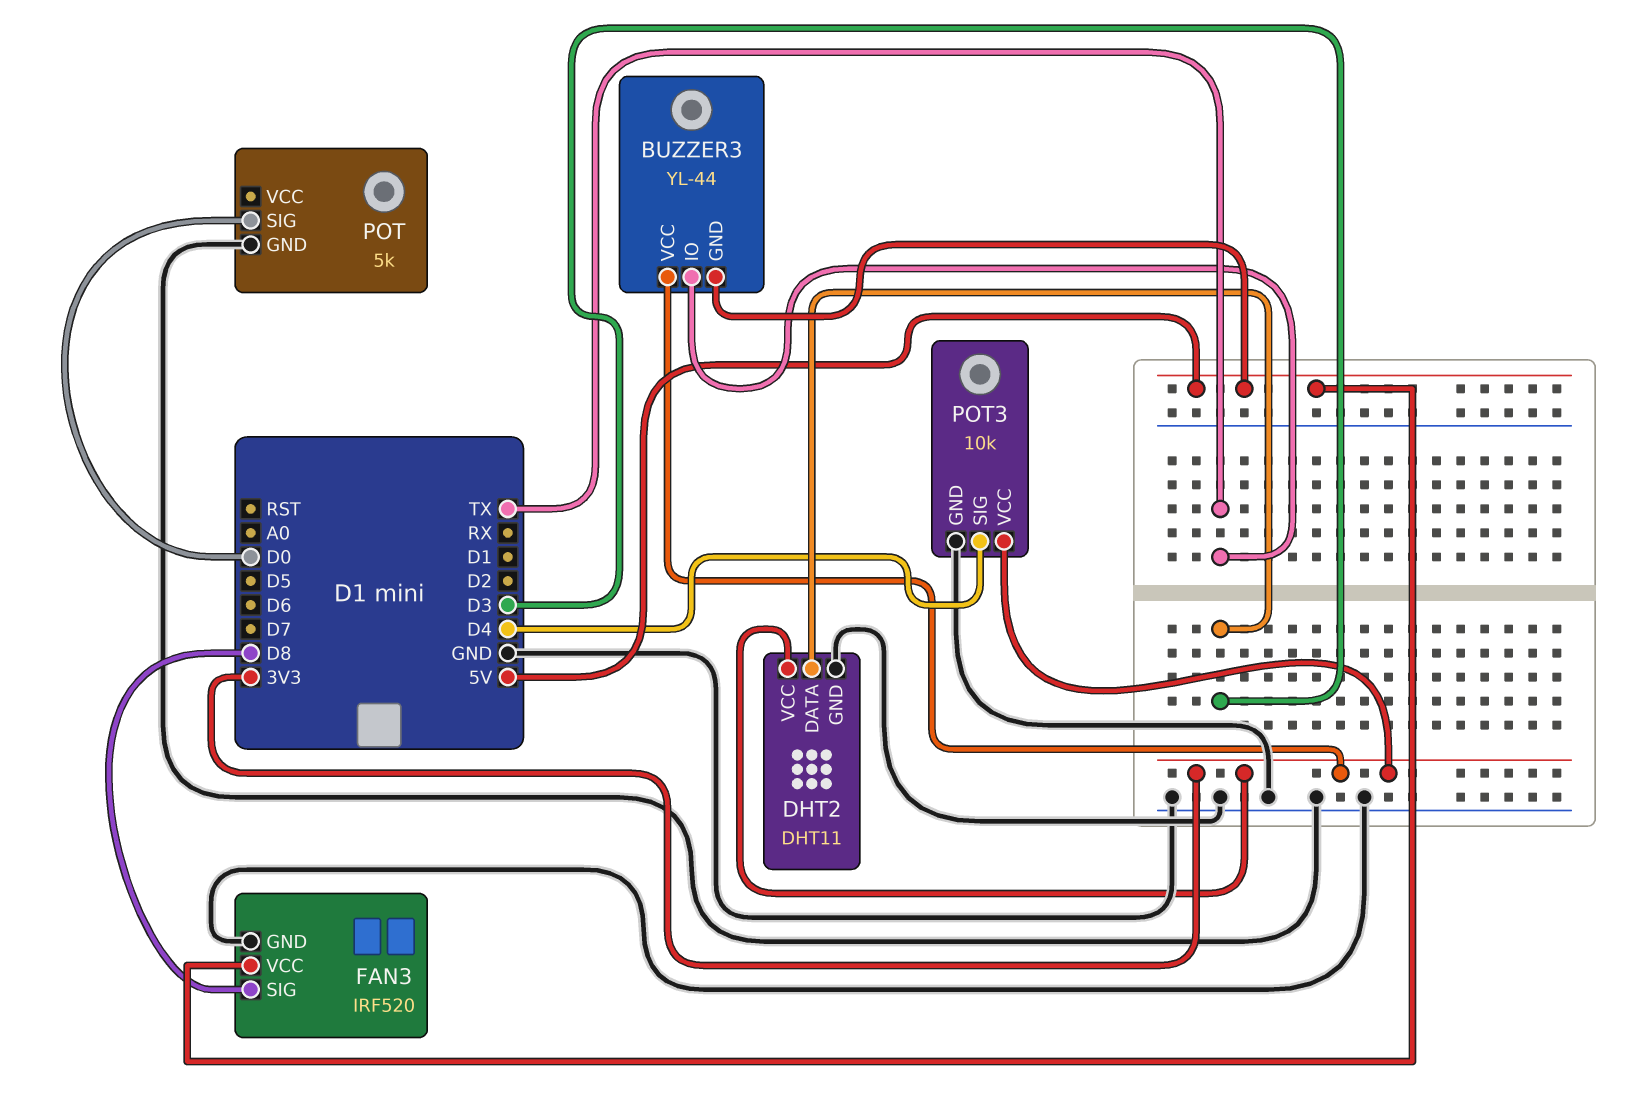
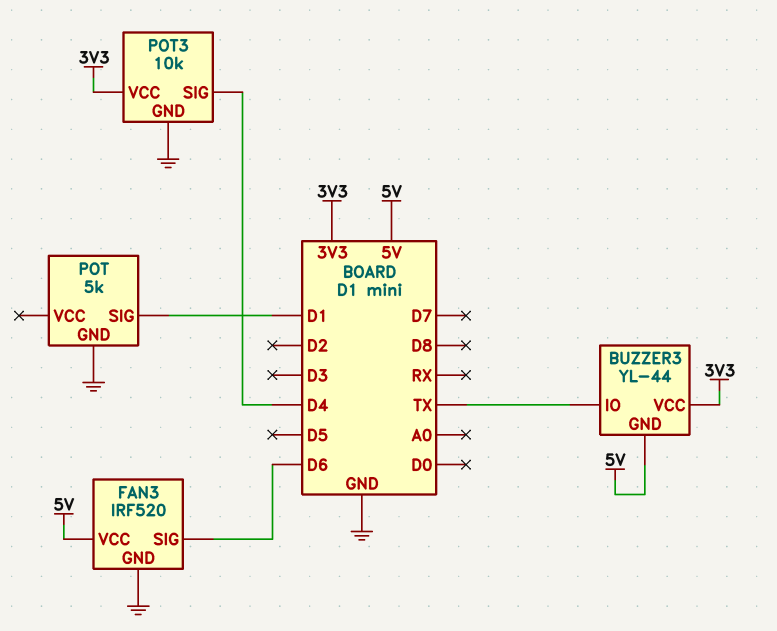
DHT2: DHT11 -> none
DHT2 pin DATA: D3 -> none
DHT2 pin GND: GND -> none
DHT2 pin VCC: 3V3 -> none
FAN3 pin SIG: D8 -> D6
POT pin SIG: D0 -> D1

